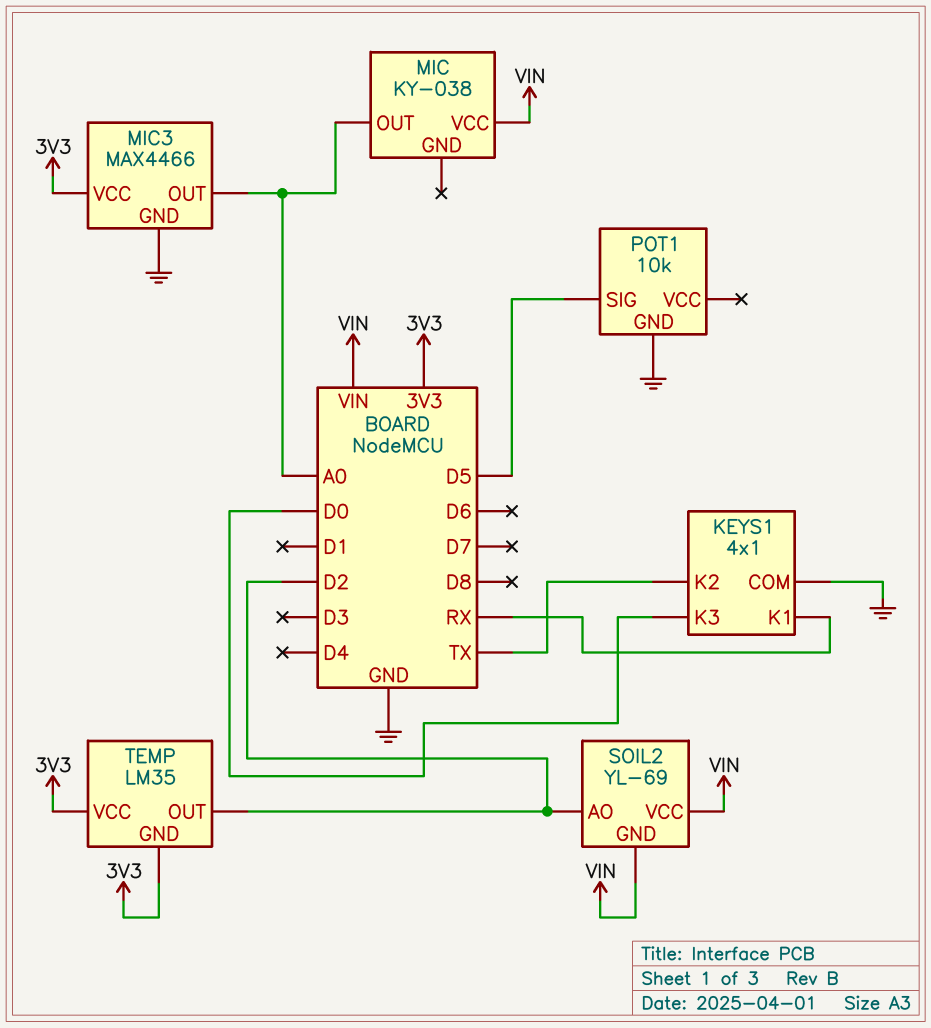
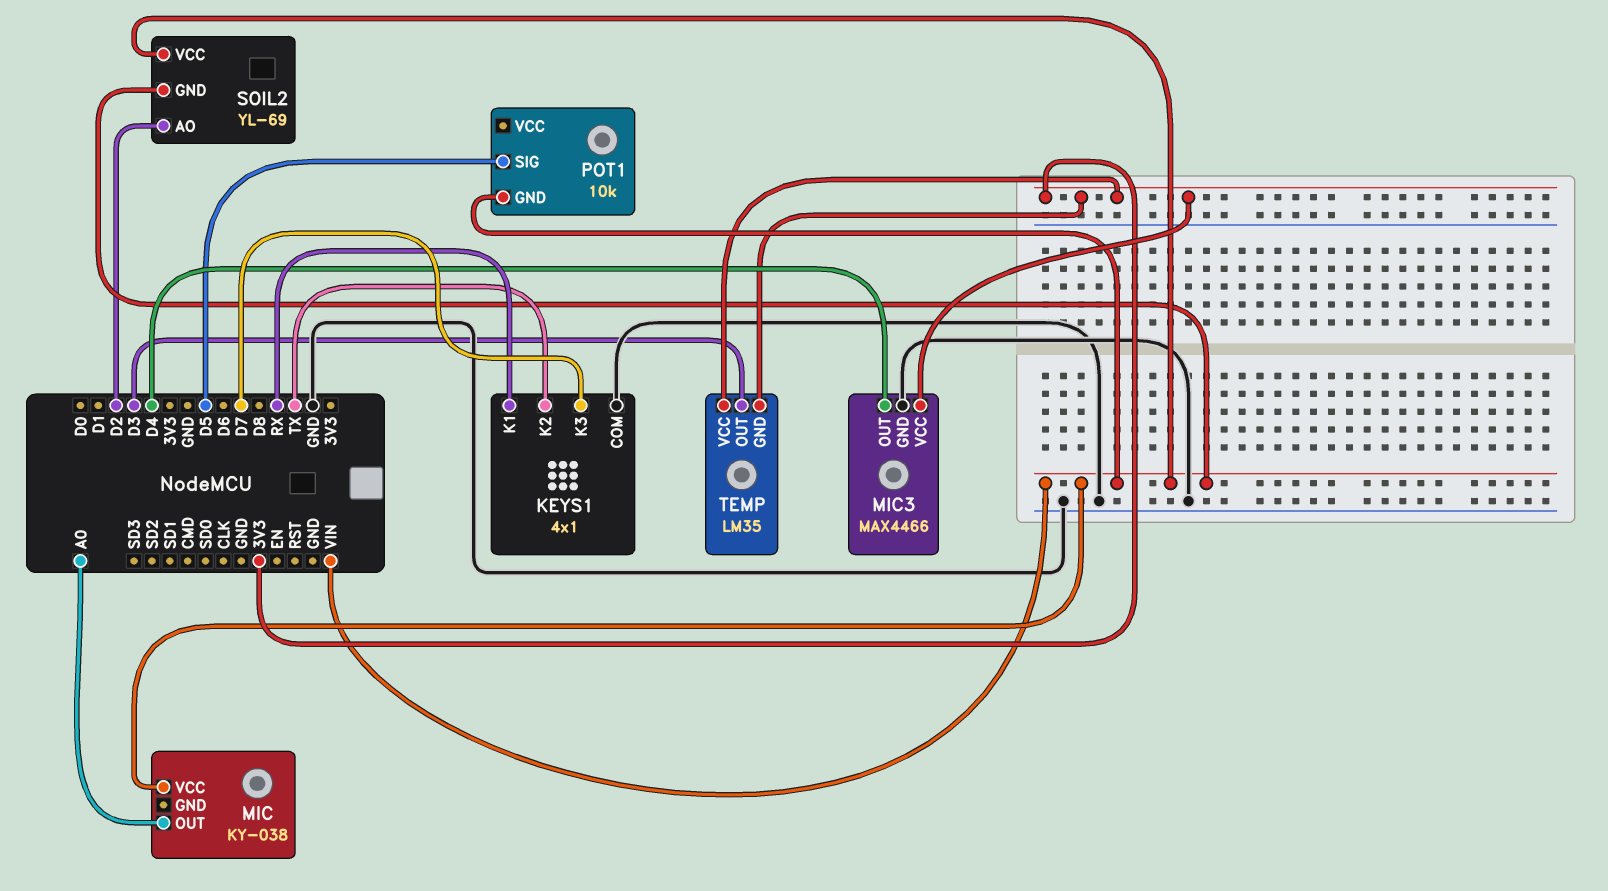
KEYS1 pin K3: D0 -> D7
MIC3 pin OUT: A0 -> D4
POT1 pin GND: GND -> VIN
TEMP pin OUT: D2 -> D3

